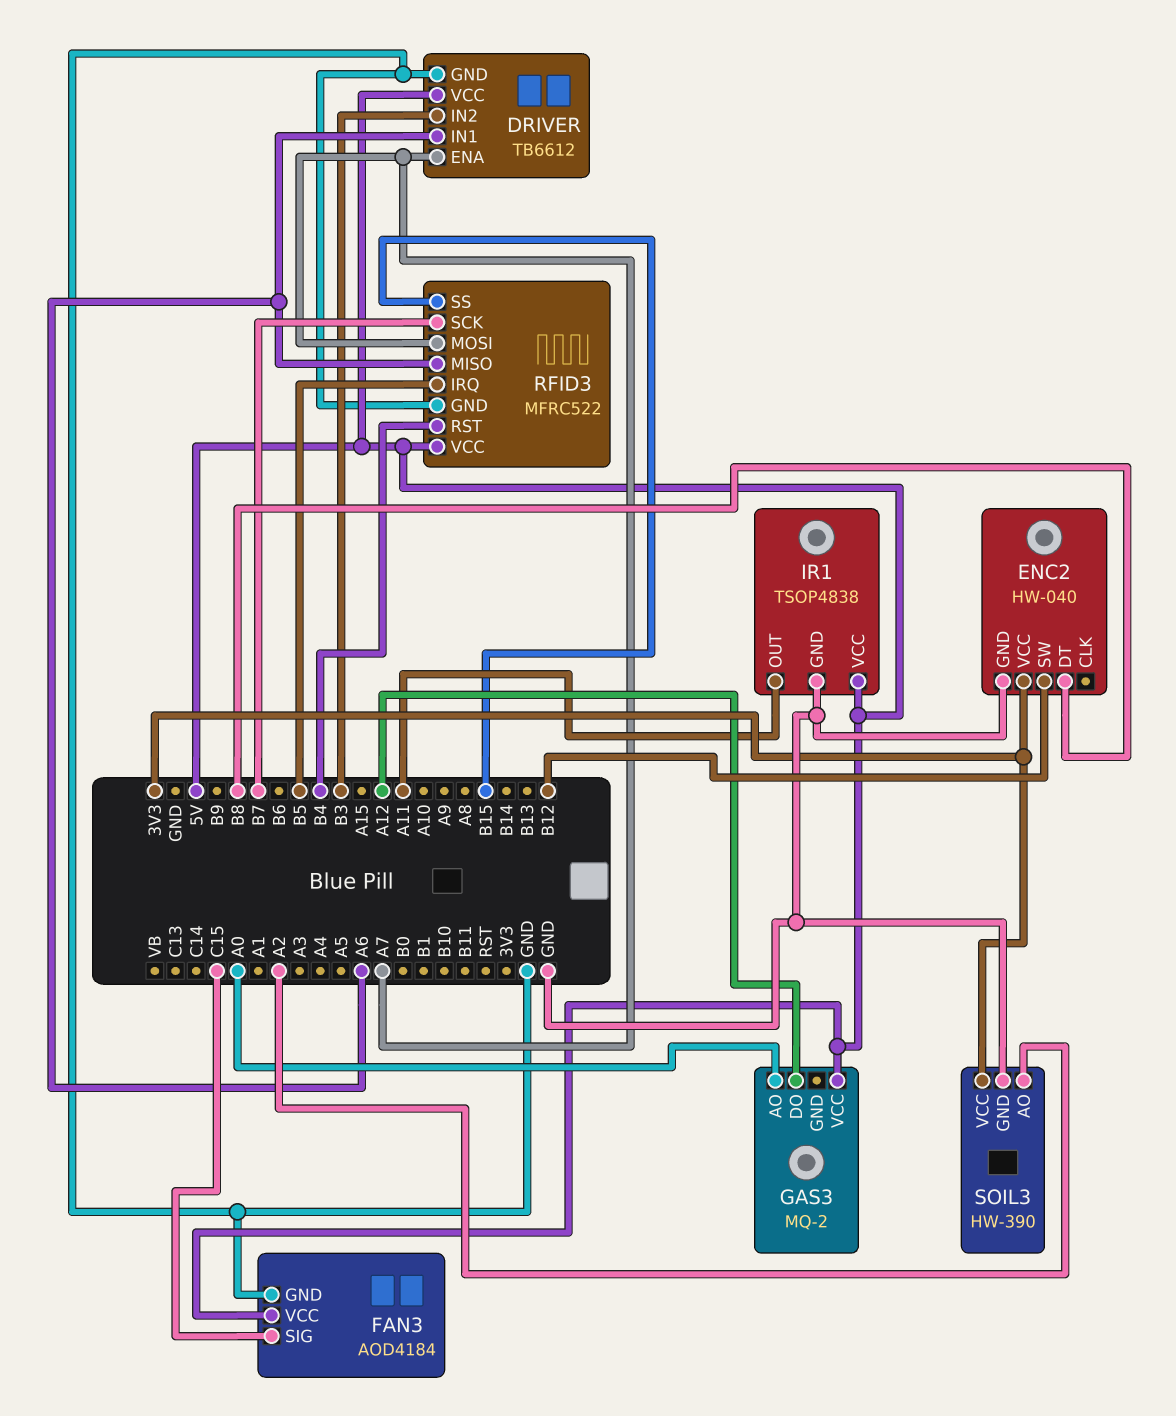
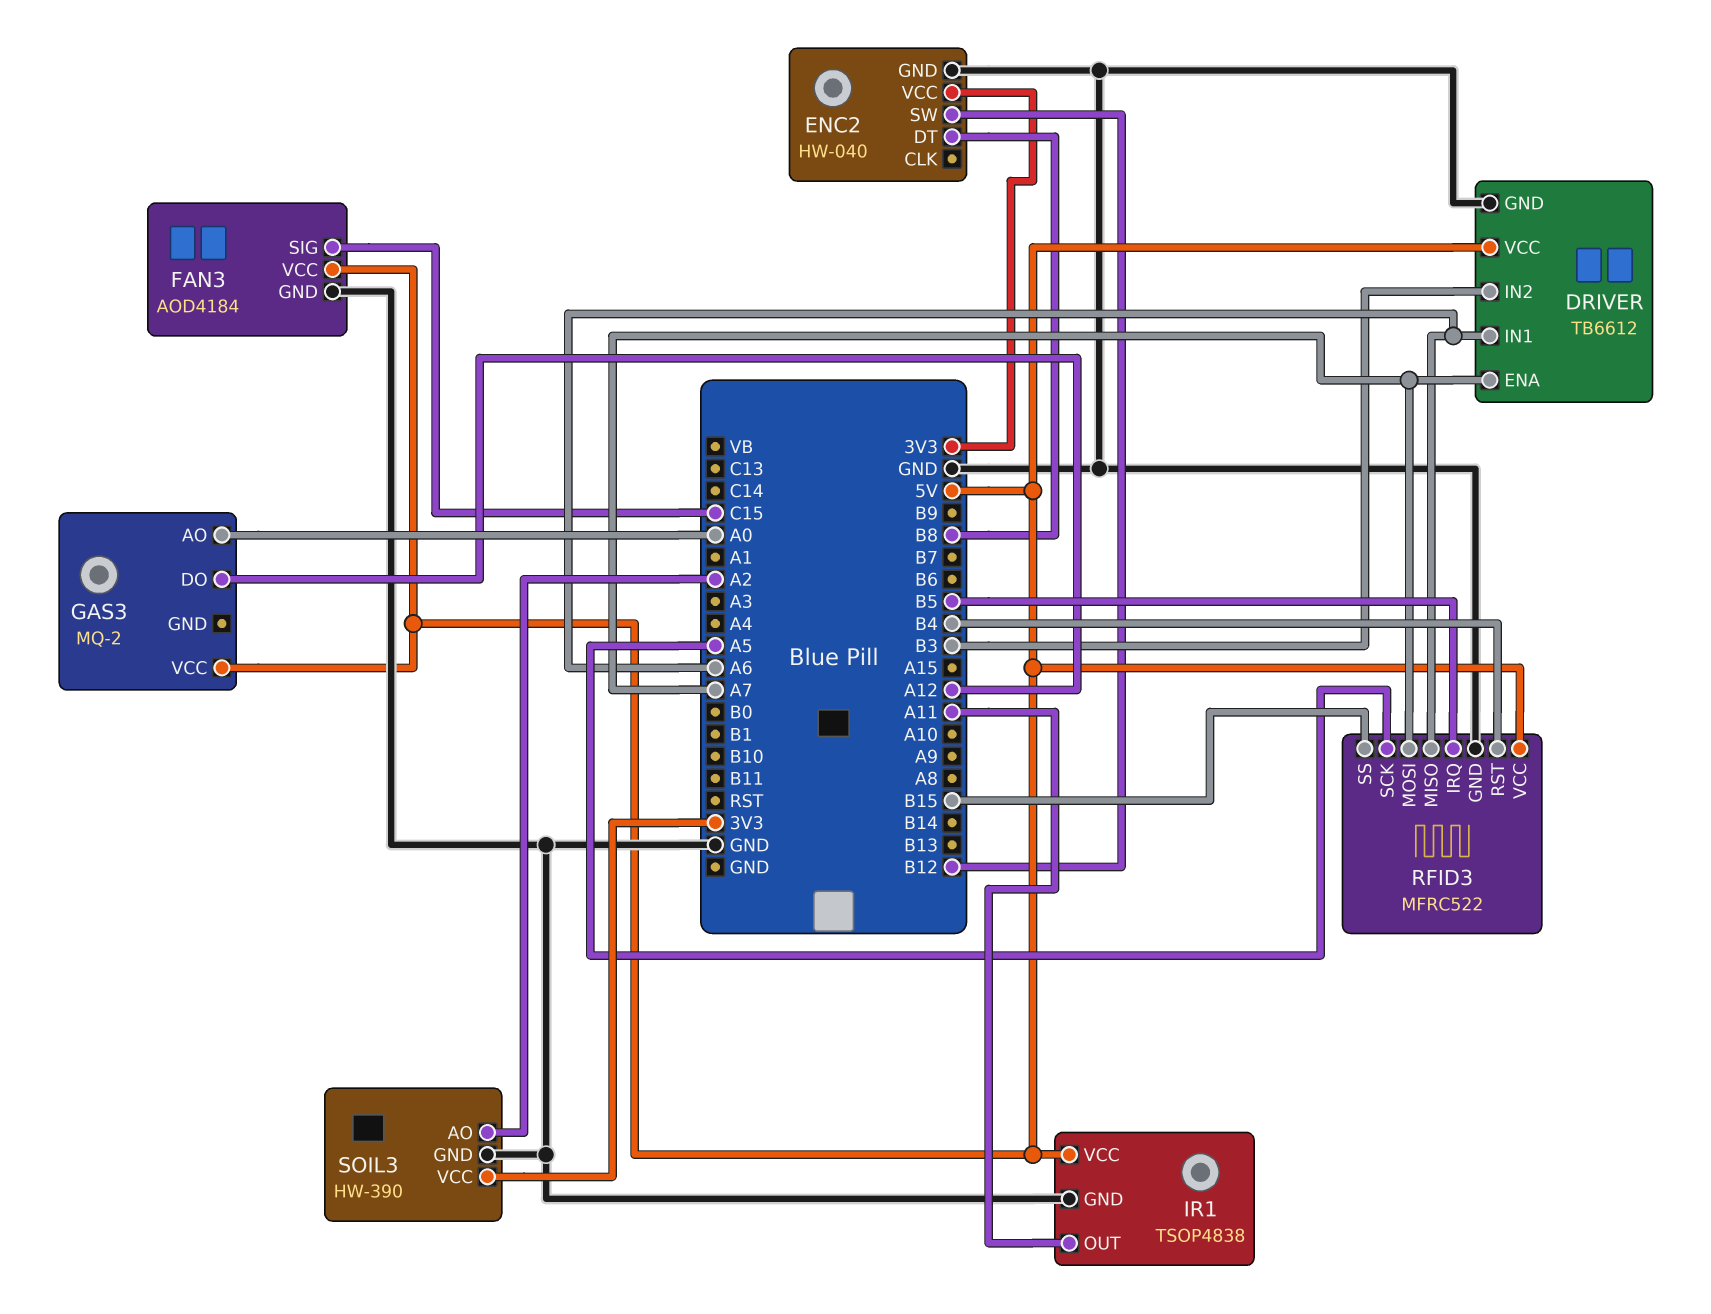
RFID3 pin SCK: B7 -> A5

